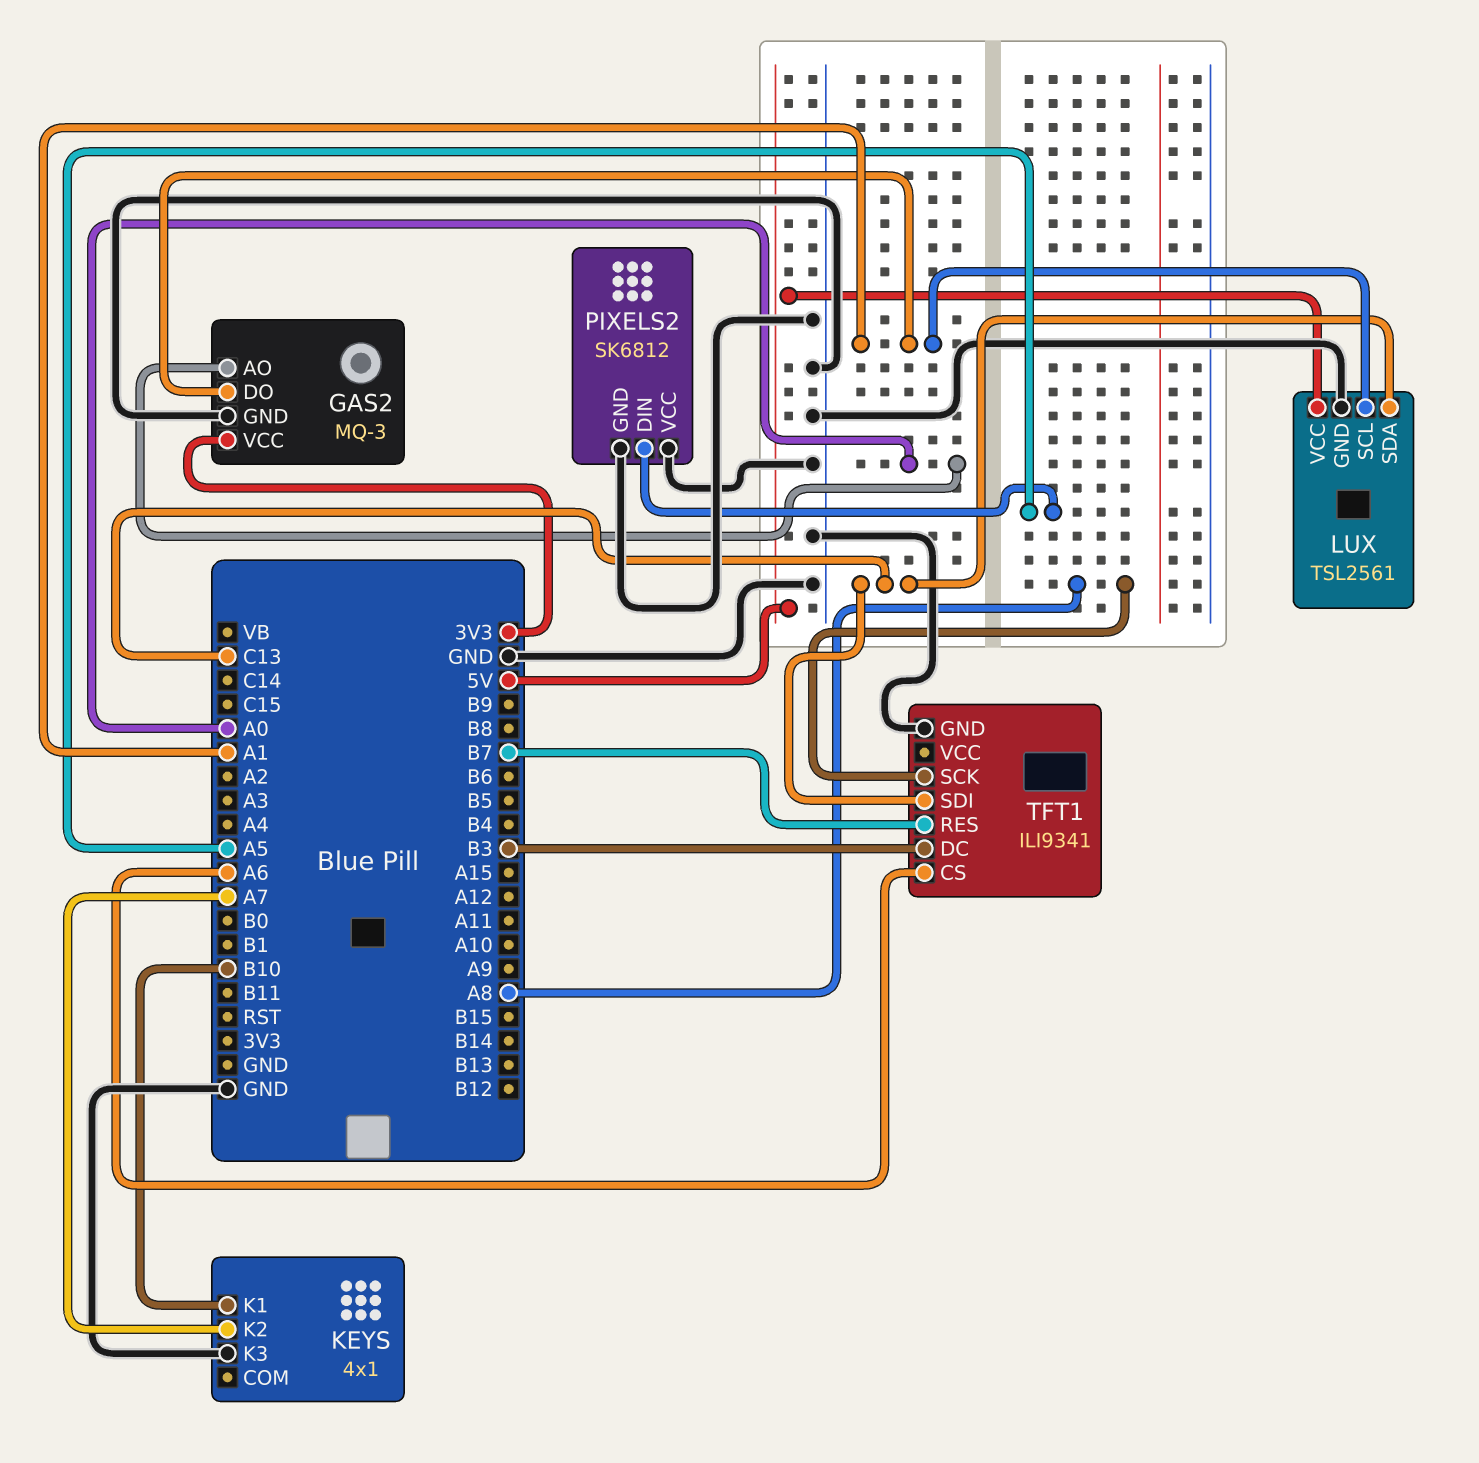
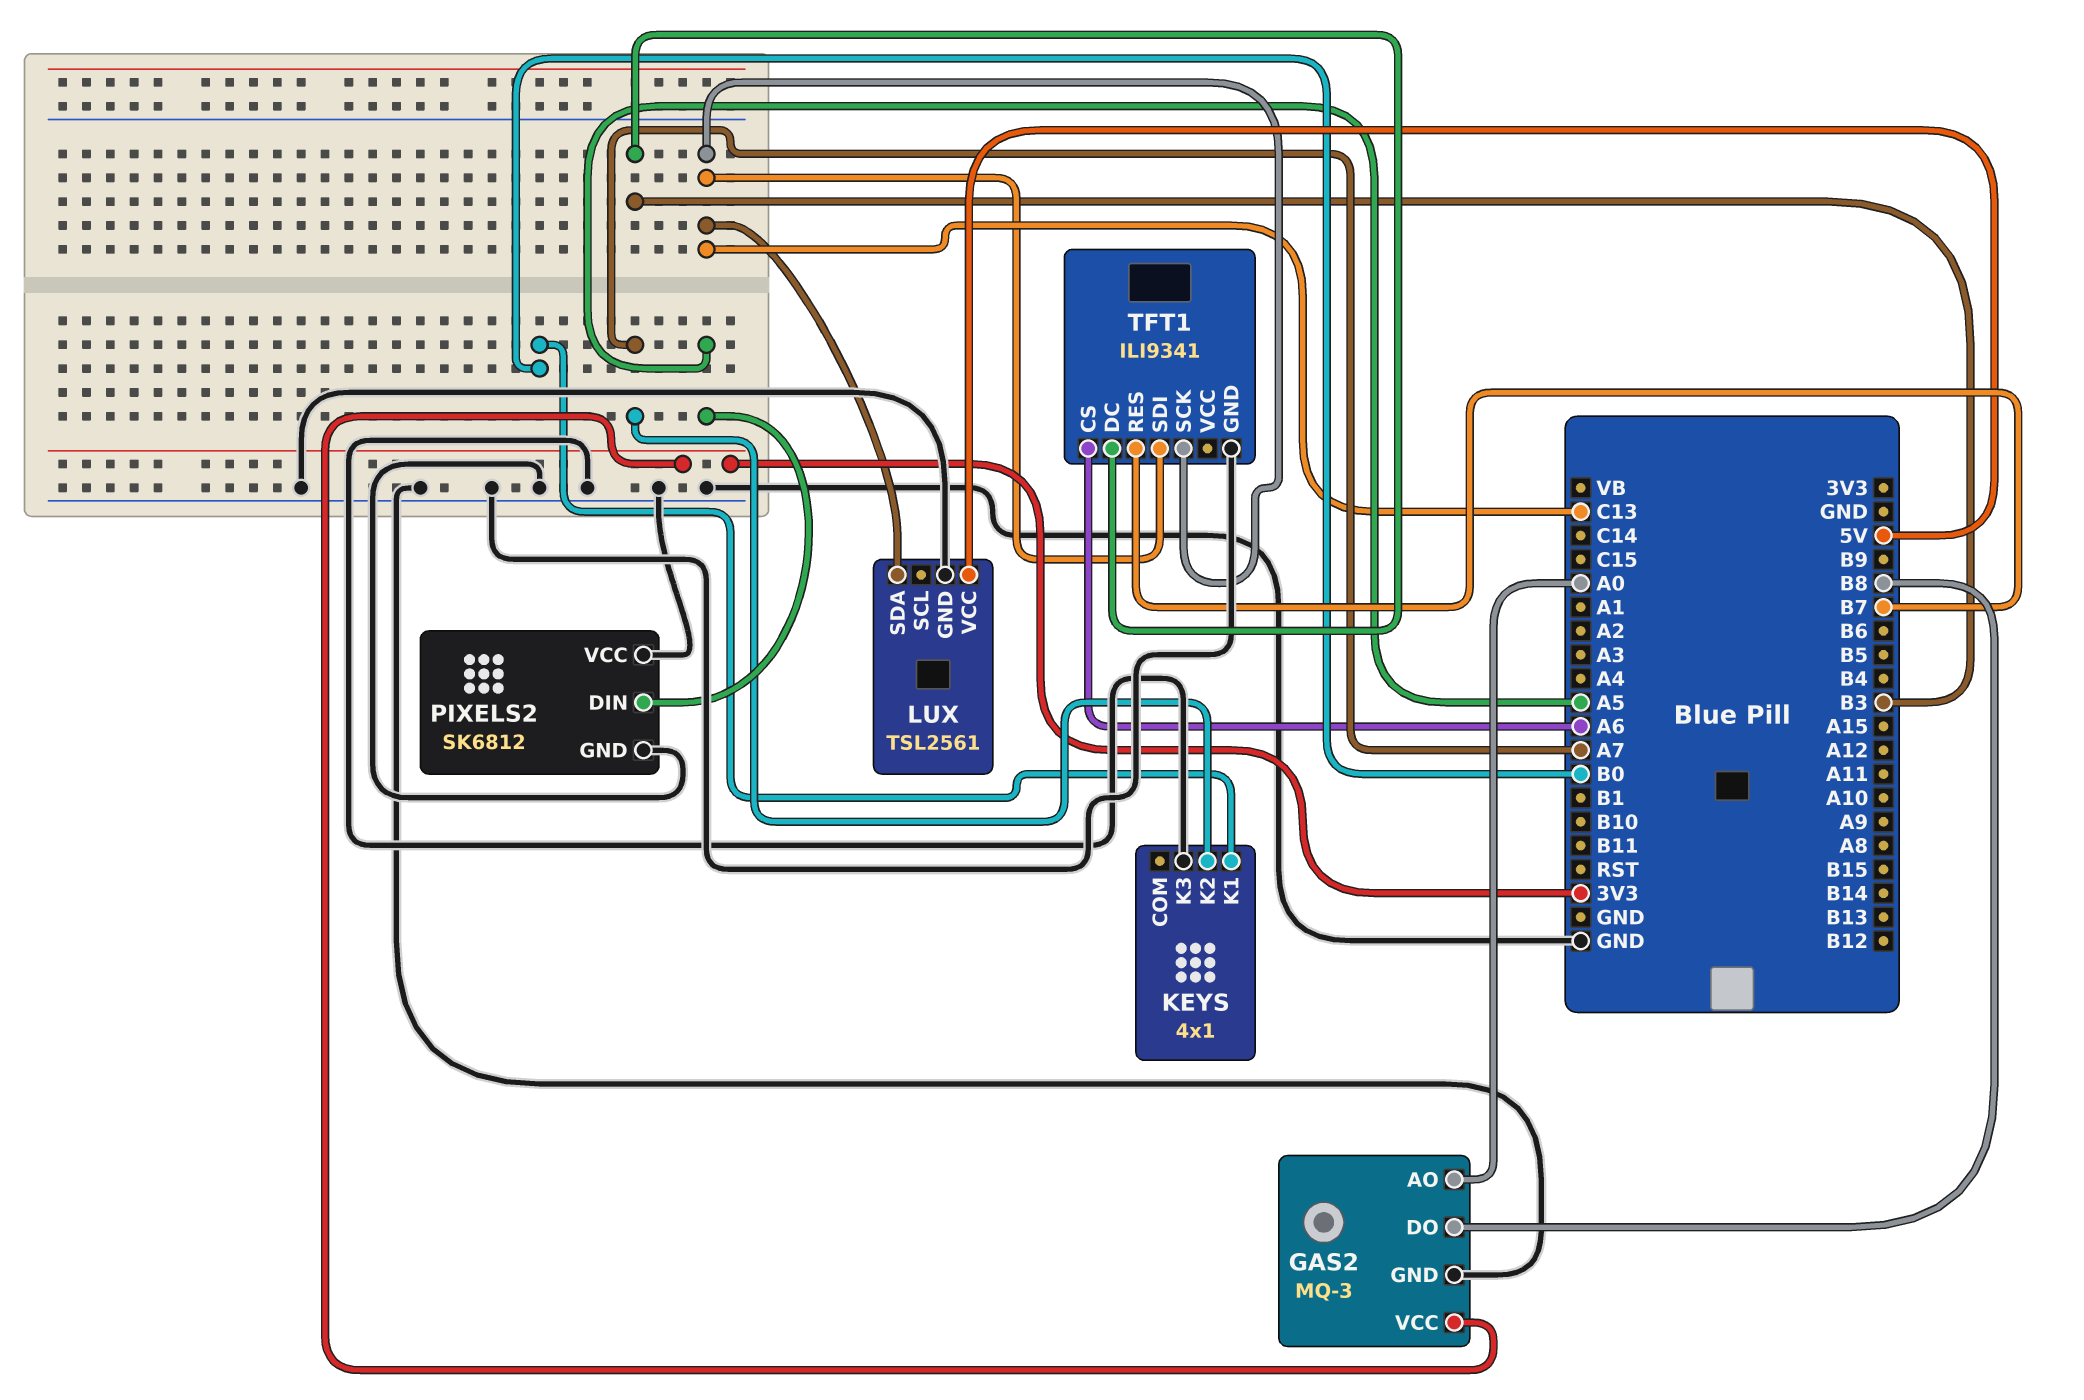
GAS2 pin DO: A1 -> B8
KEYS pin K1: B10 -> B0
LUX pin SCL: A1 -> none
TFT1 pin SCK: A8 -> C13

